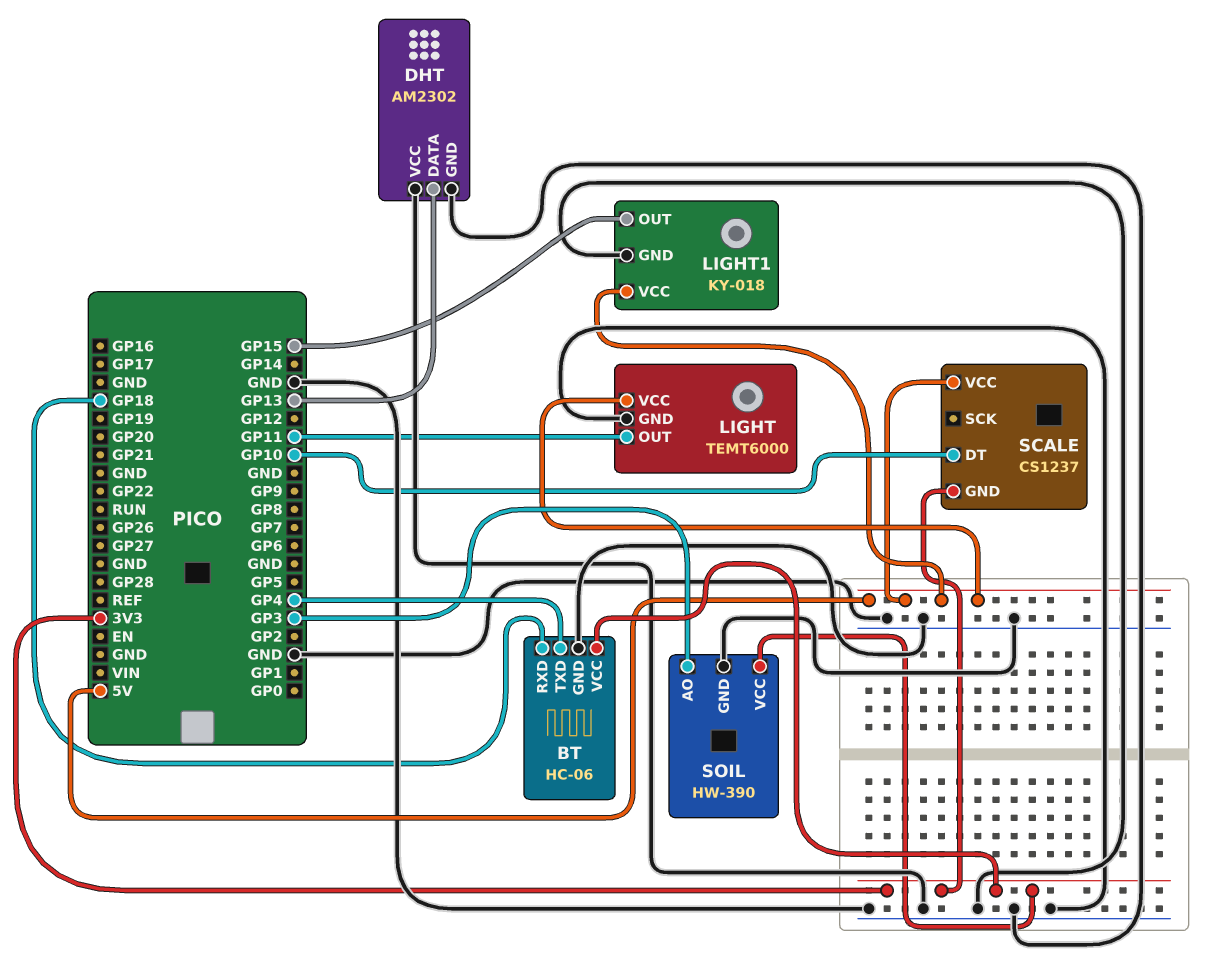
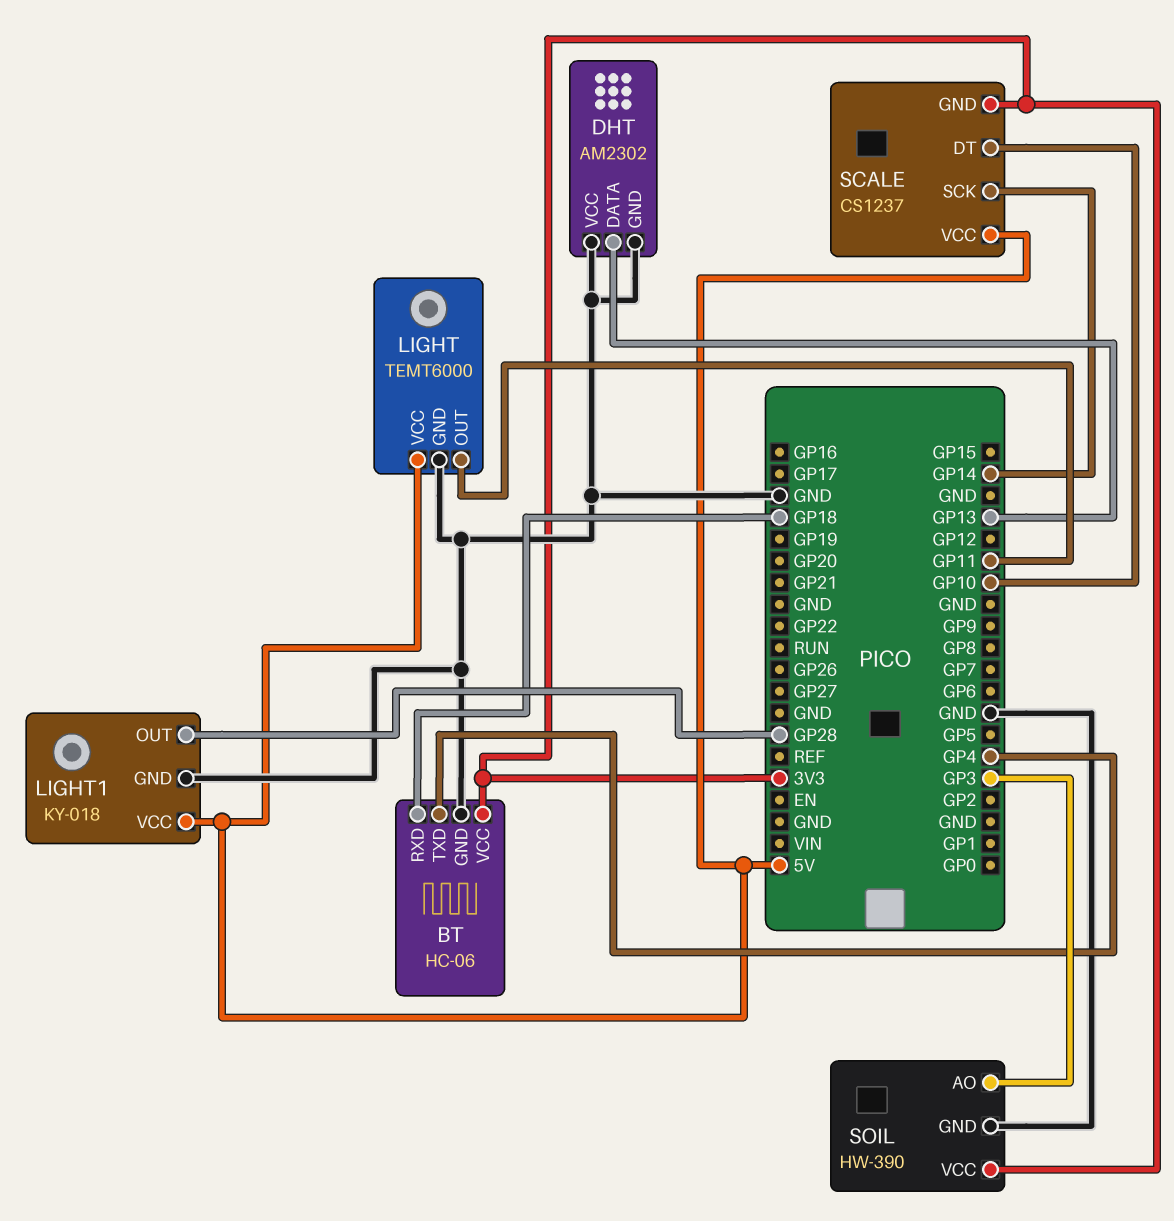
LIGHT1 pin OUT: GP15 -> GP28
SCALE pin SCK: none -> GP14

